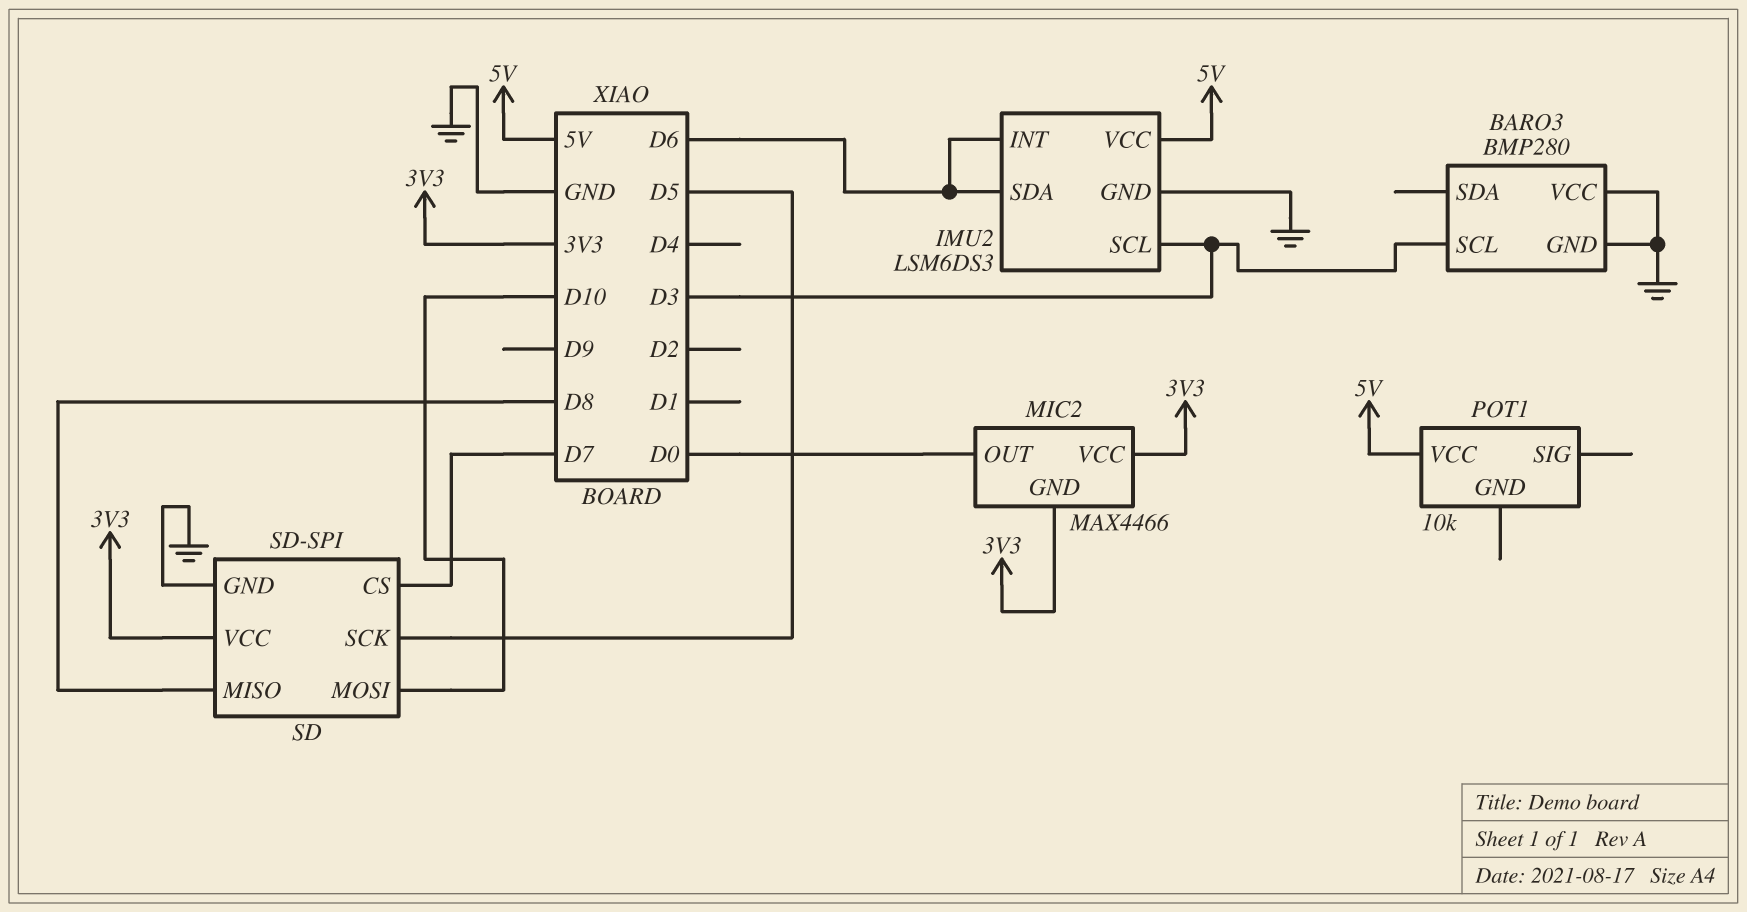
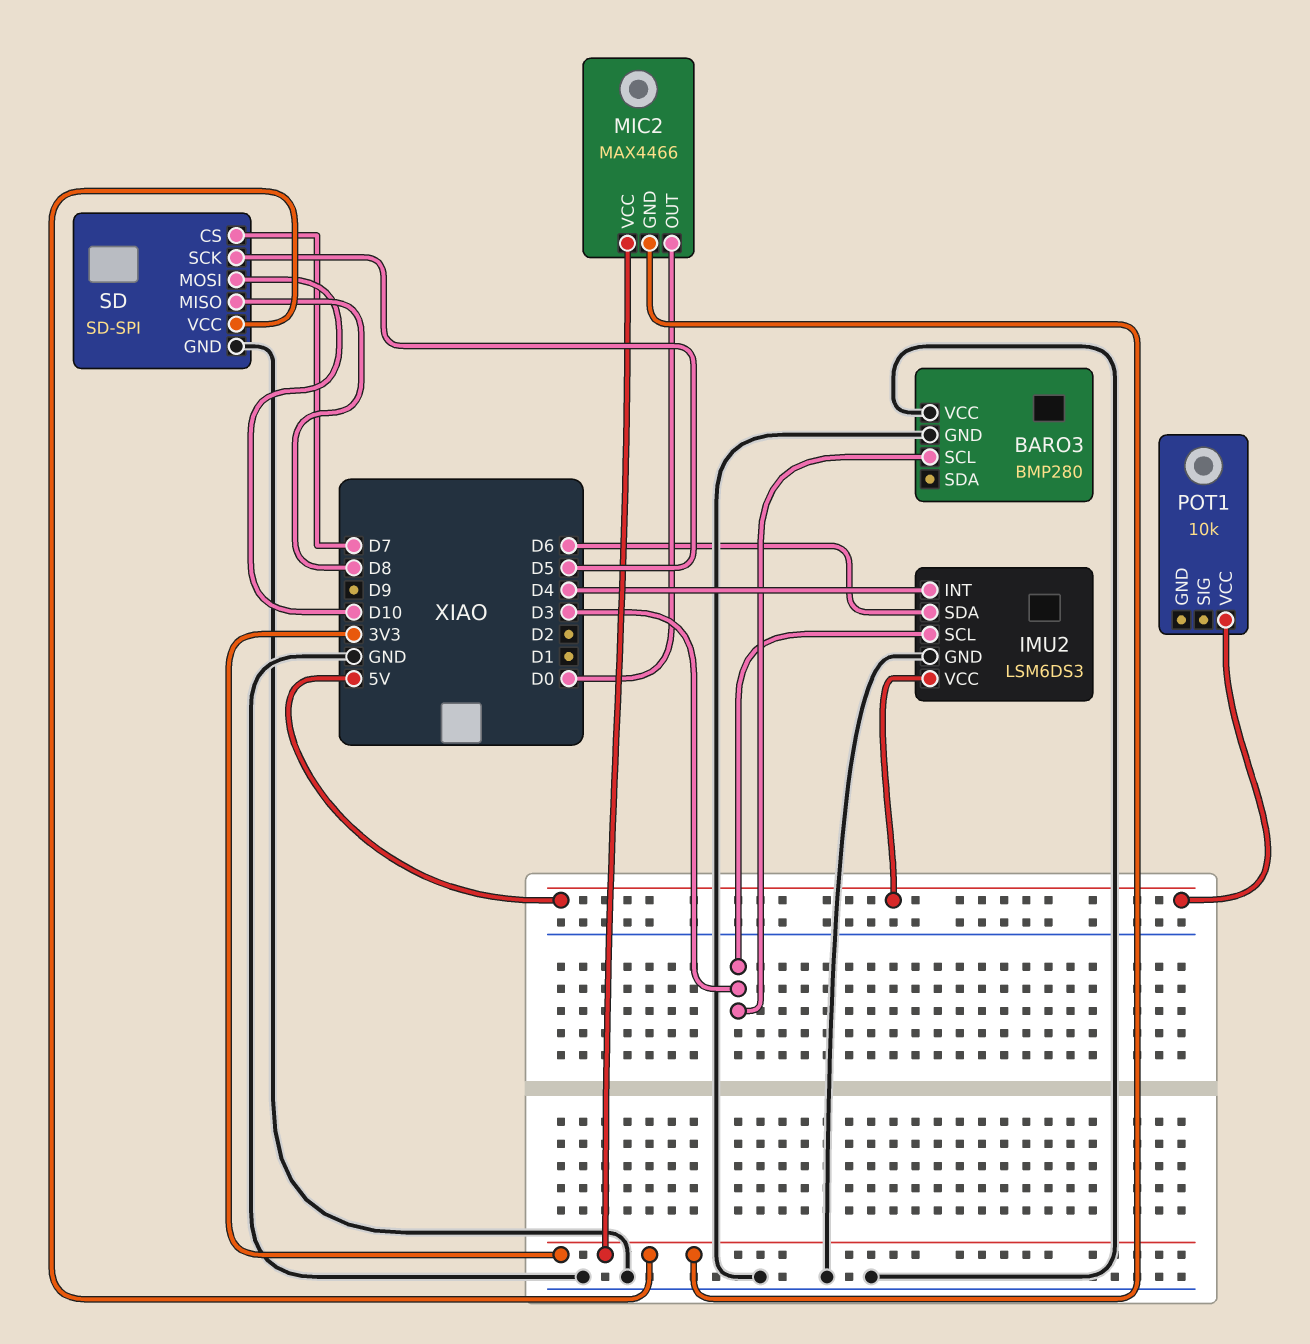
IMU2 pin INT: D6 -> D4

